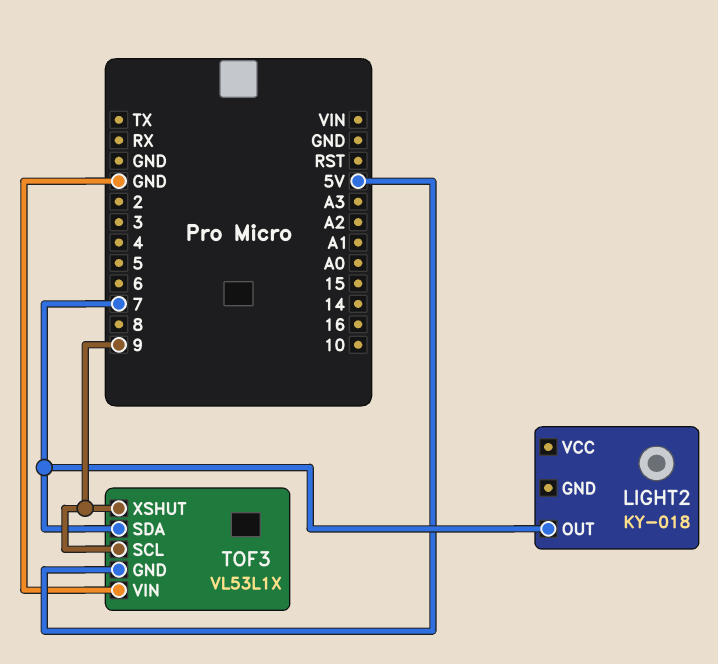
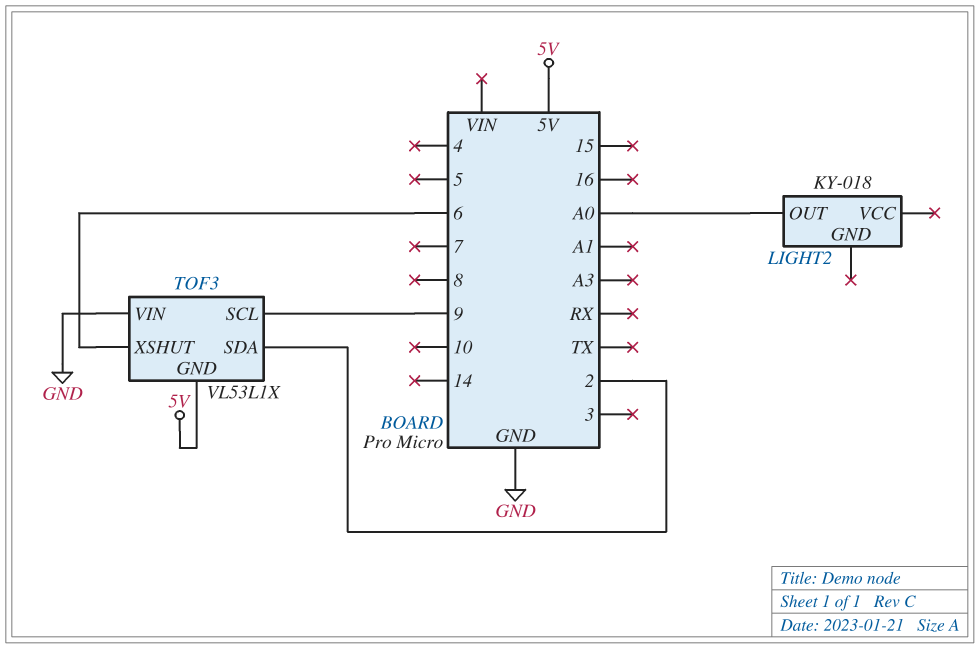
LIGHT2 pin OUT: 7 -> A0
TOF3 pin SDA: 7 -> 2
TOF3 pin XSHUT: 9 -> 6

